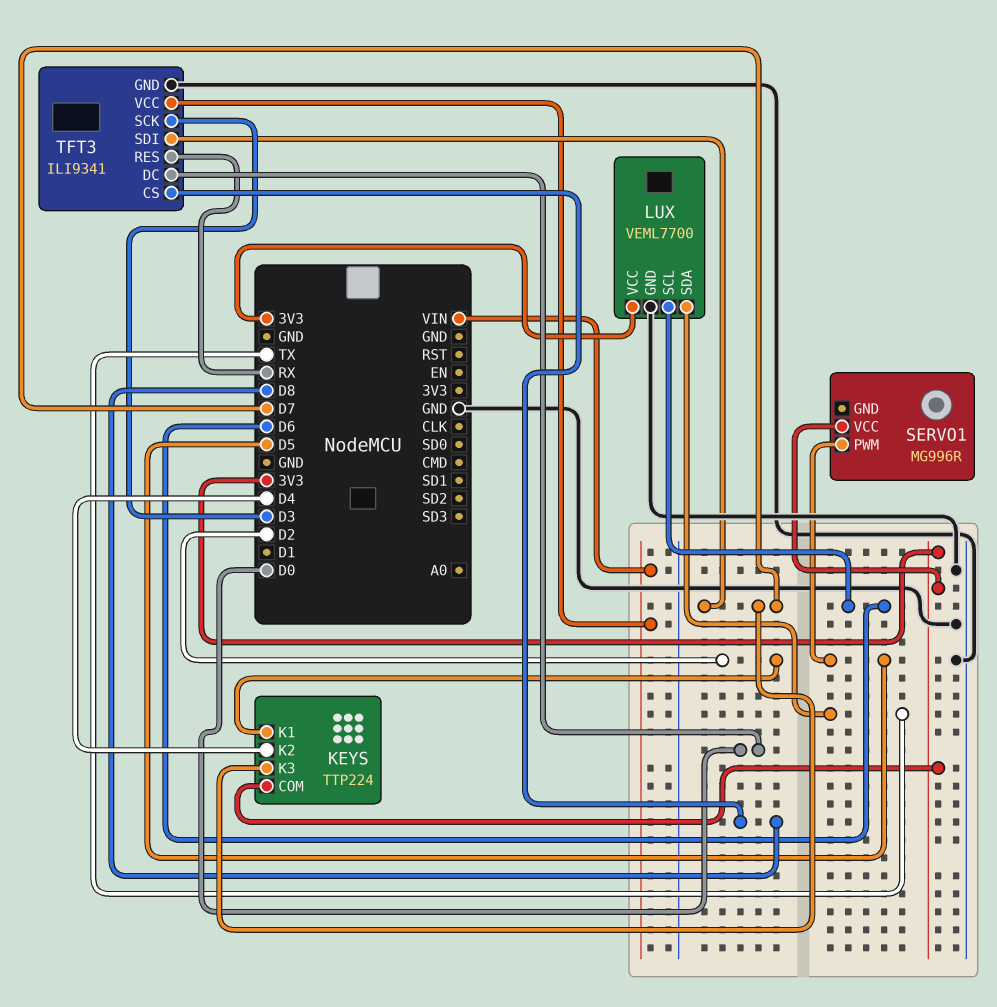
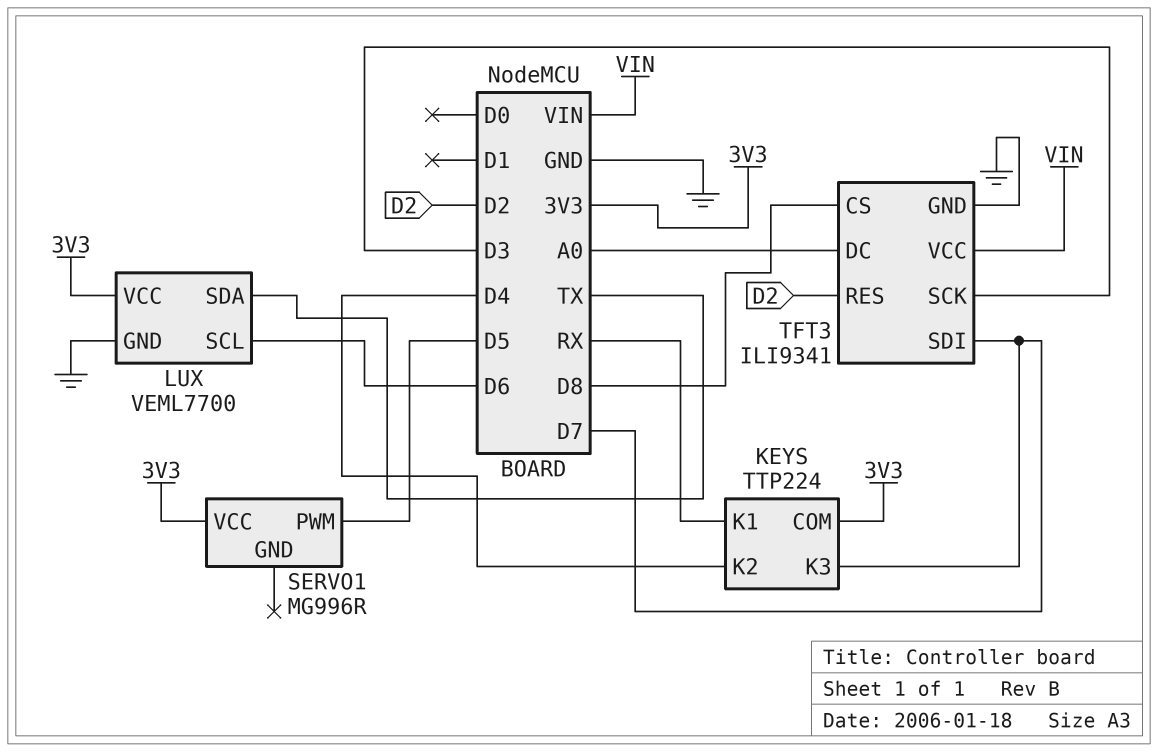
KEYS pin K1: D2 -> RX
TFT3 pin DC: D0 -> A0
TFT3 pin RES: RX -> D2

